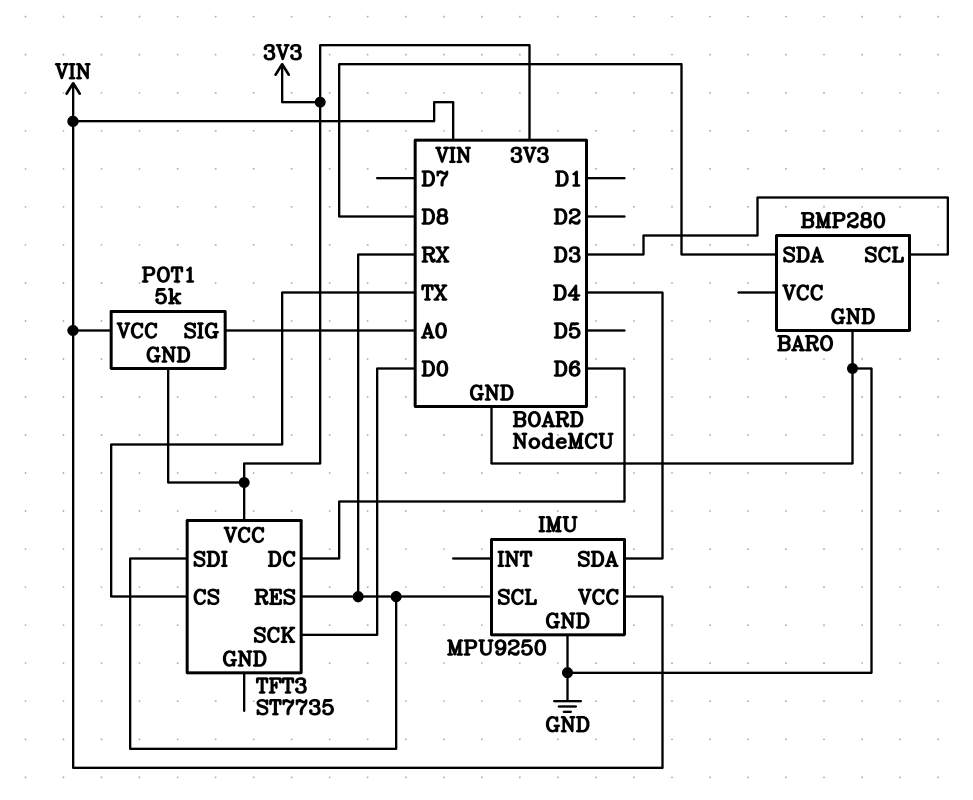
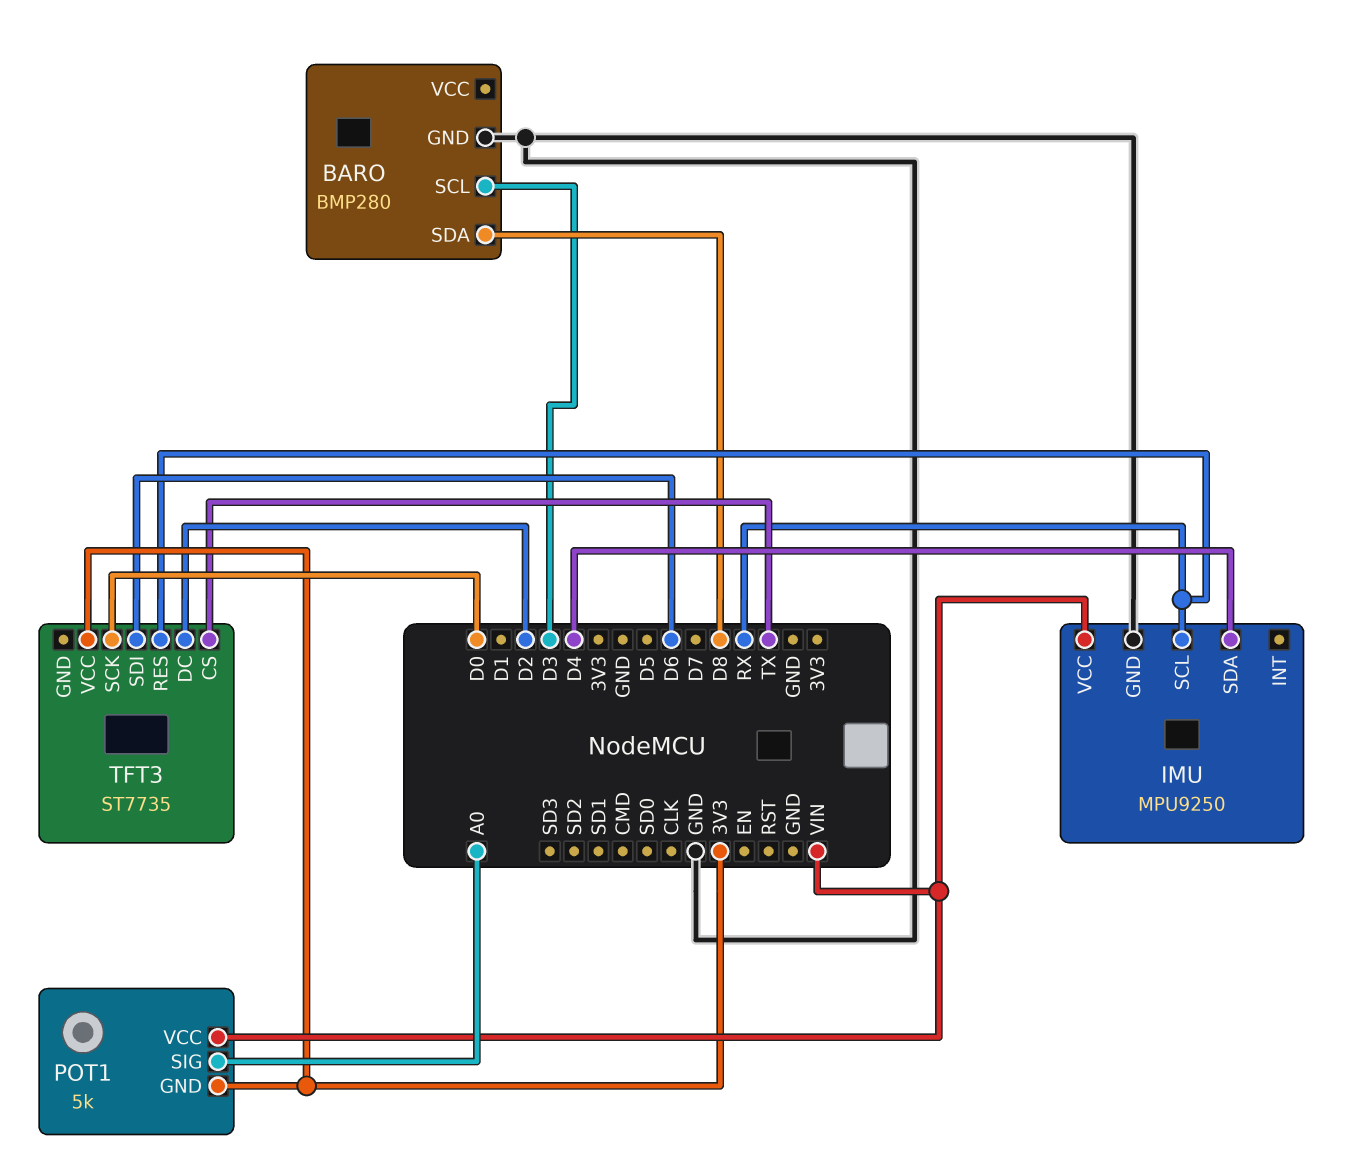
TFT3 pin DC: D6 -> D2
TFT3 pin SDI: RX -> D6

